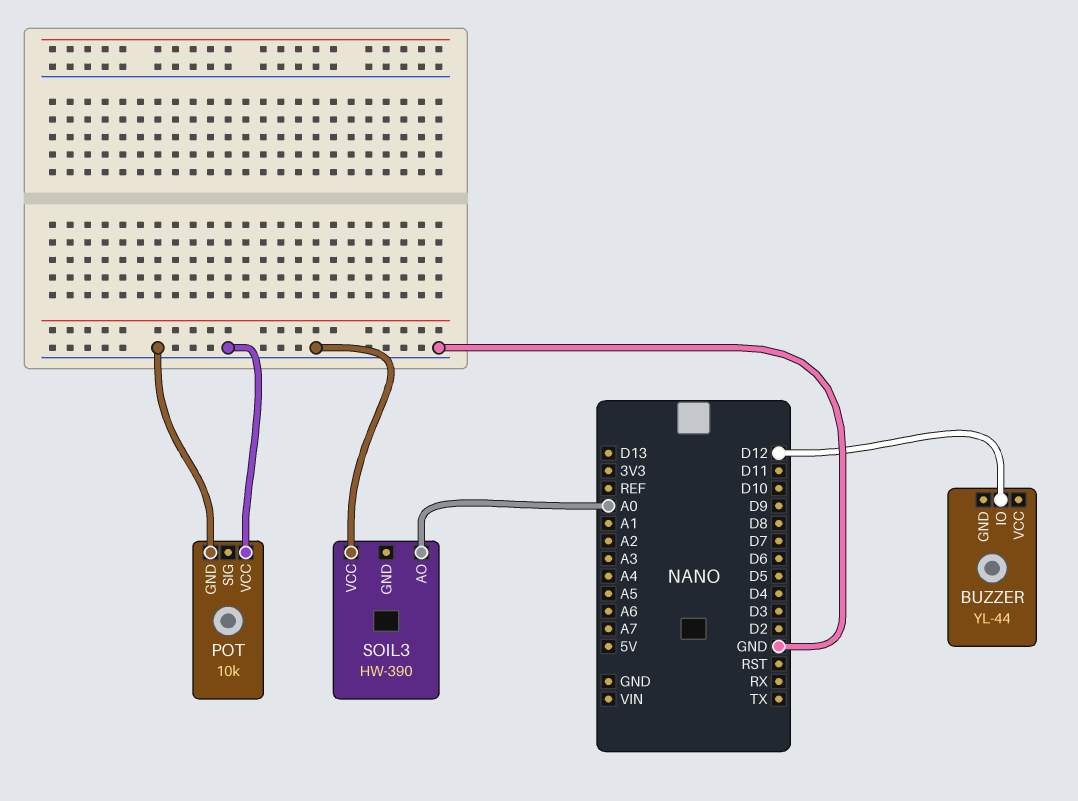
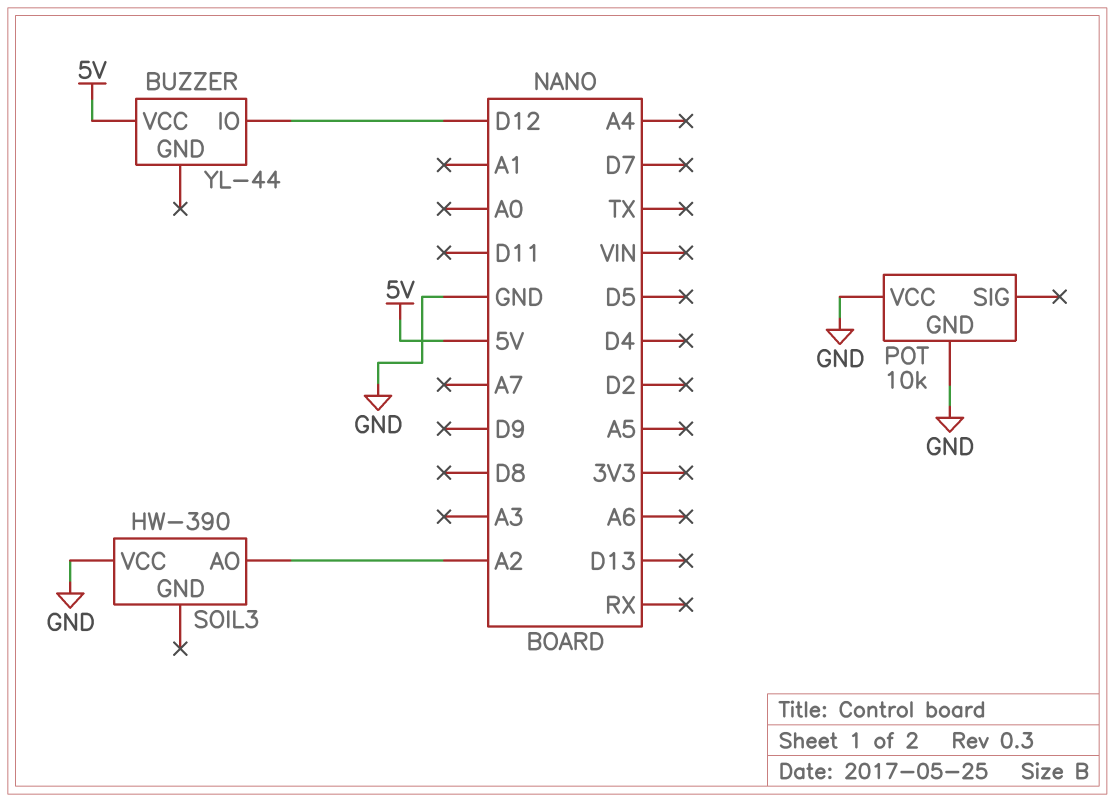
BUZZER pin VCC: none -> 5V
SOIL3 pin AO: A0 -> A2

